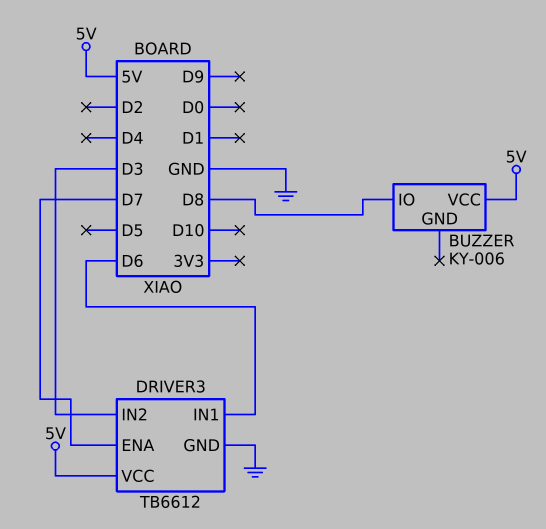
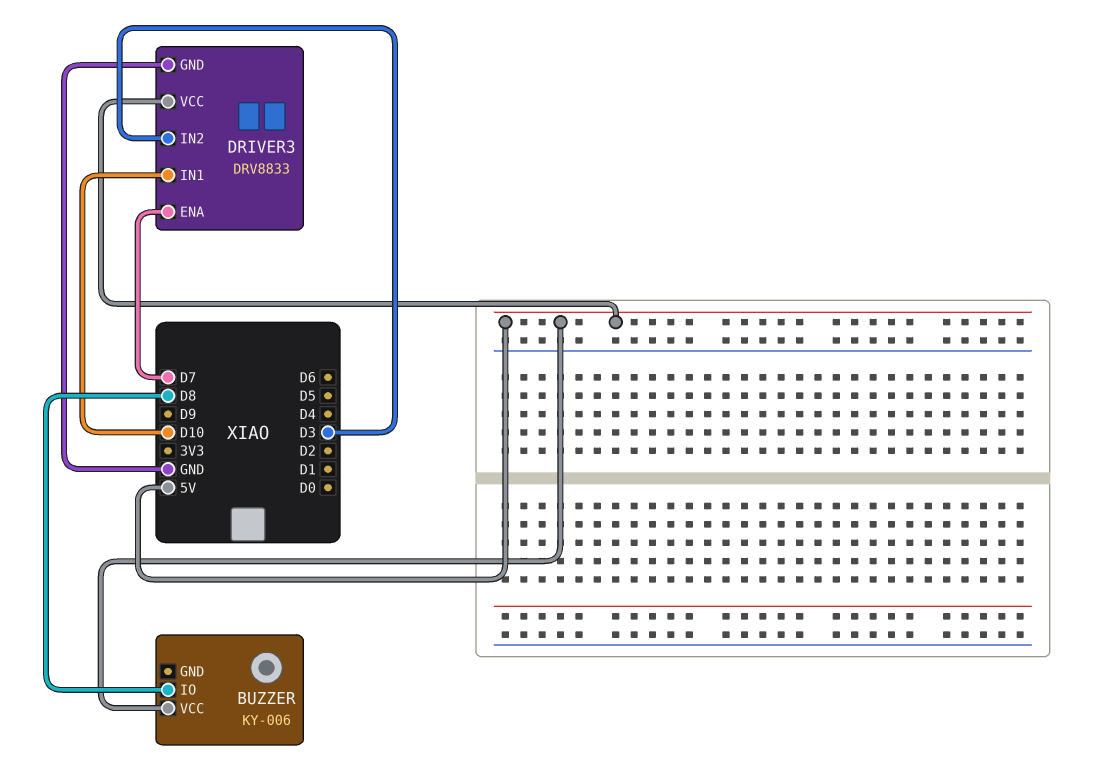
DRIVER3: TB6612 -> DRV8833
DRIVER3 pin IN1: D6 -> D10

